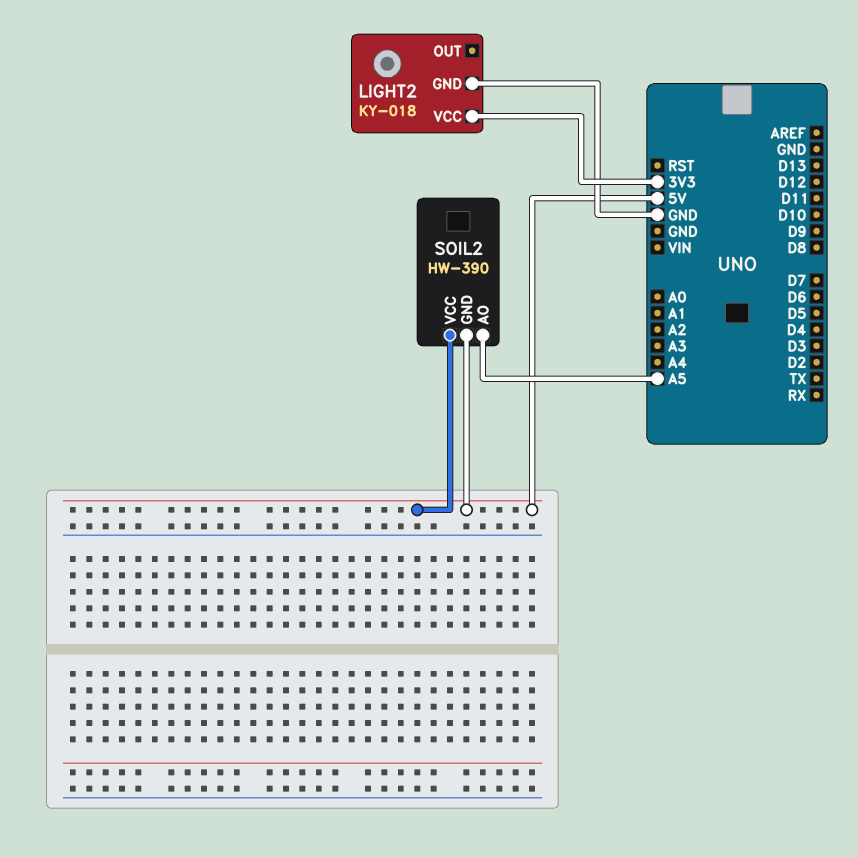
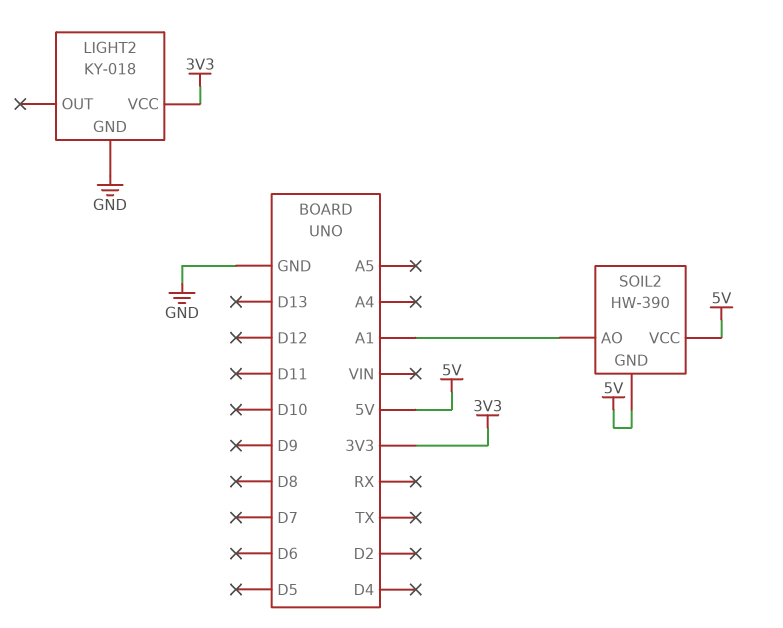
SOIL2 pin AO: A5 -> A1

